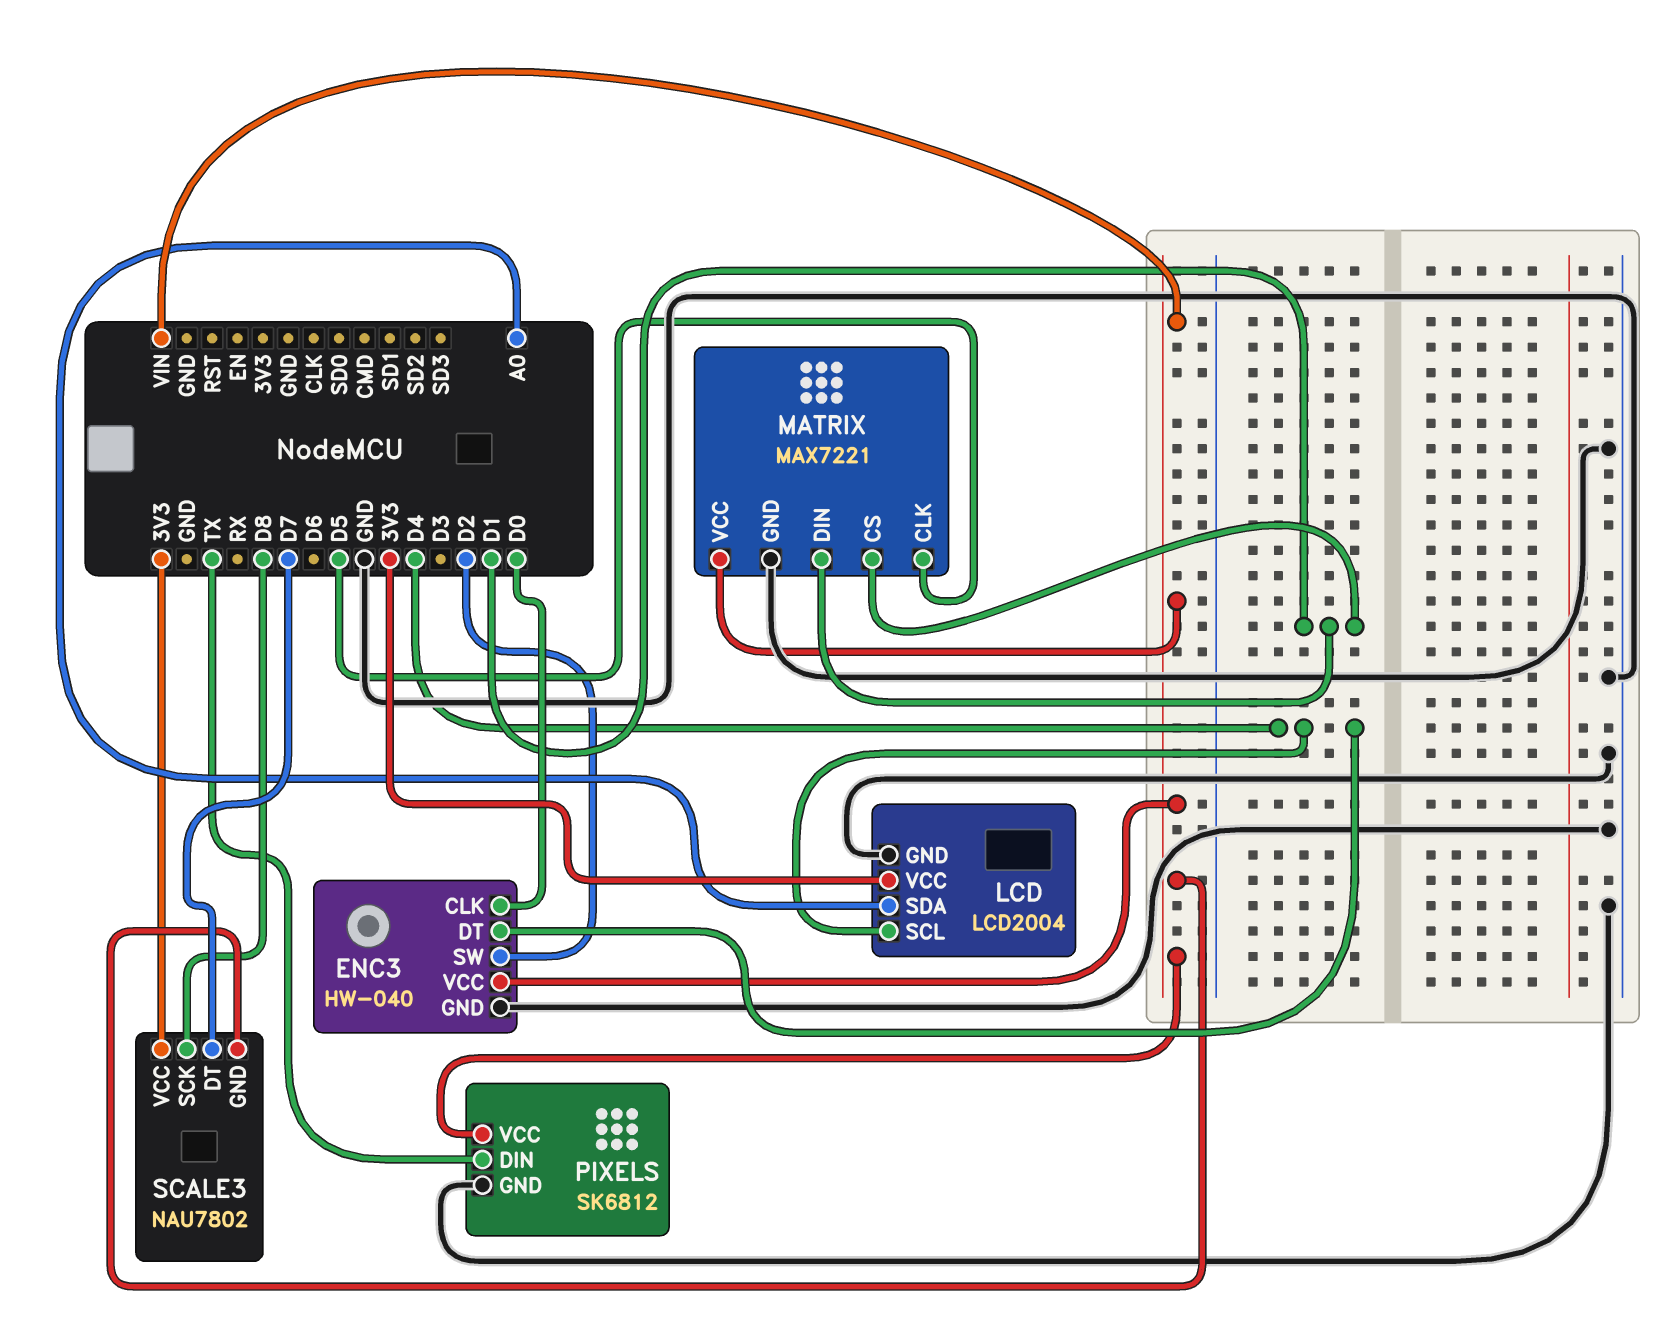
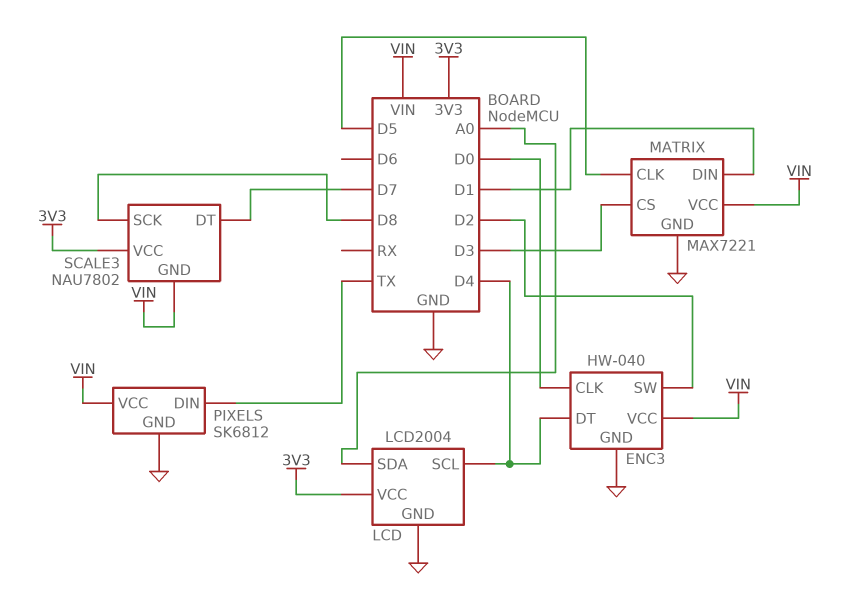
MATRIX pin CS: D1 -> D3

